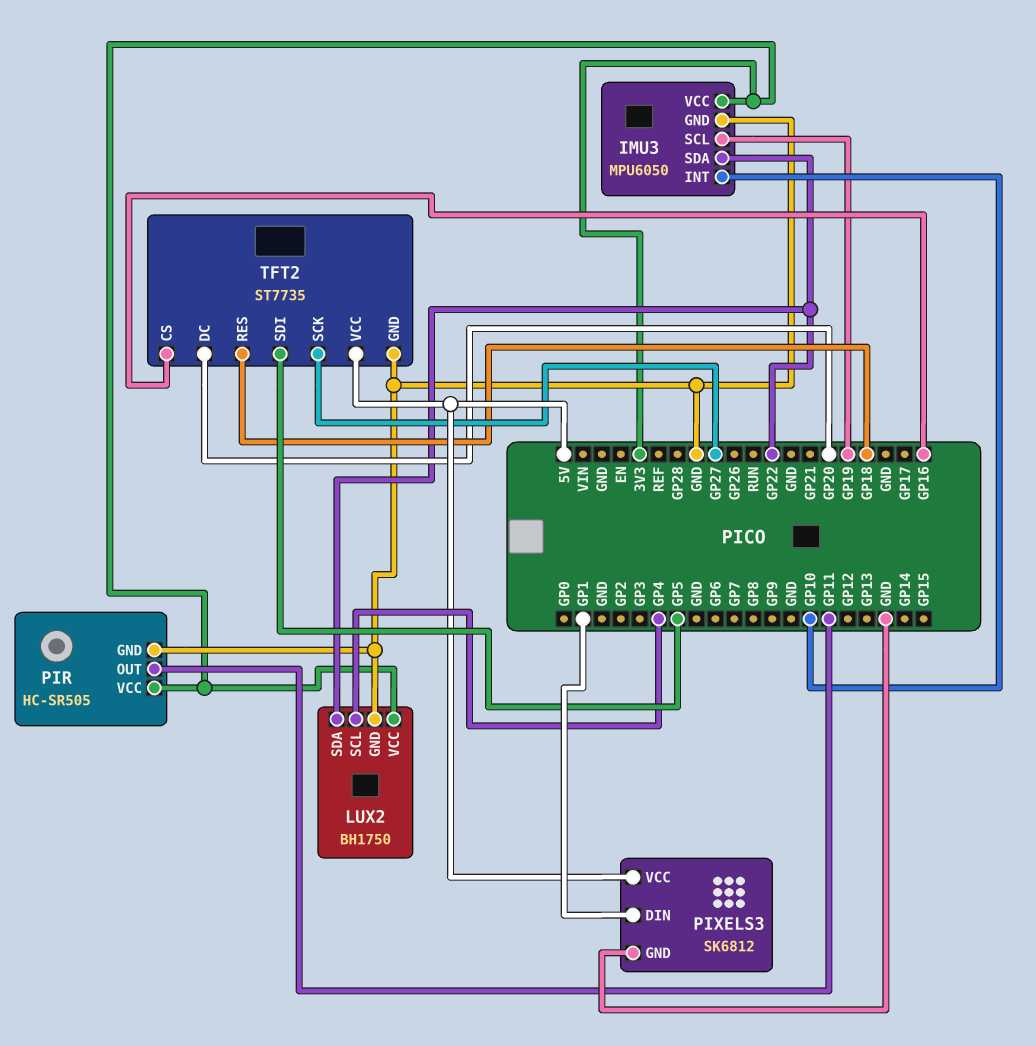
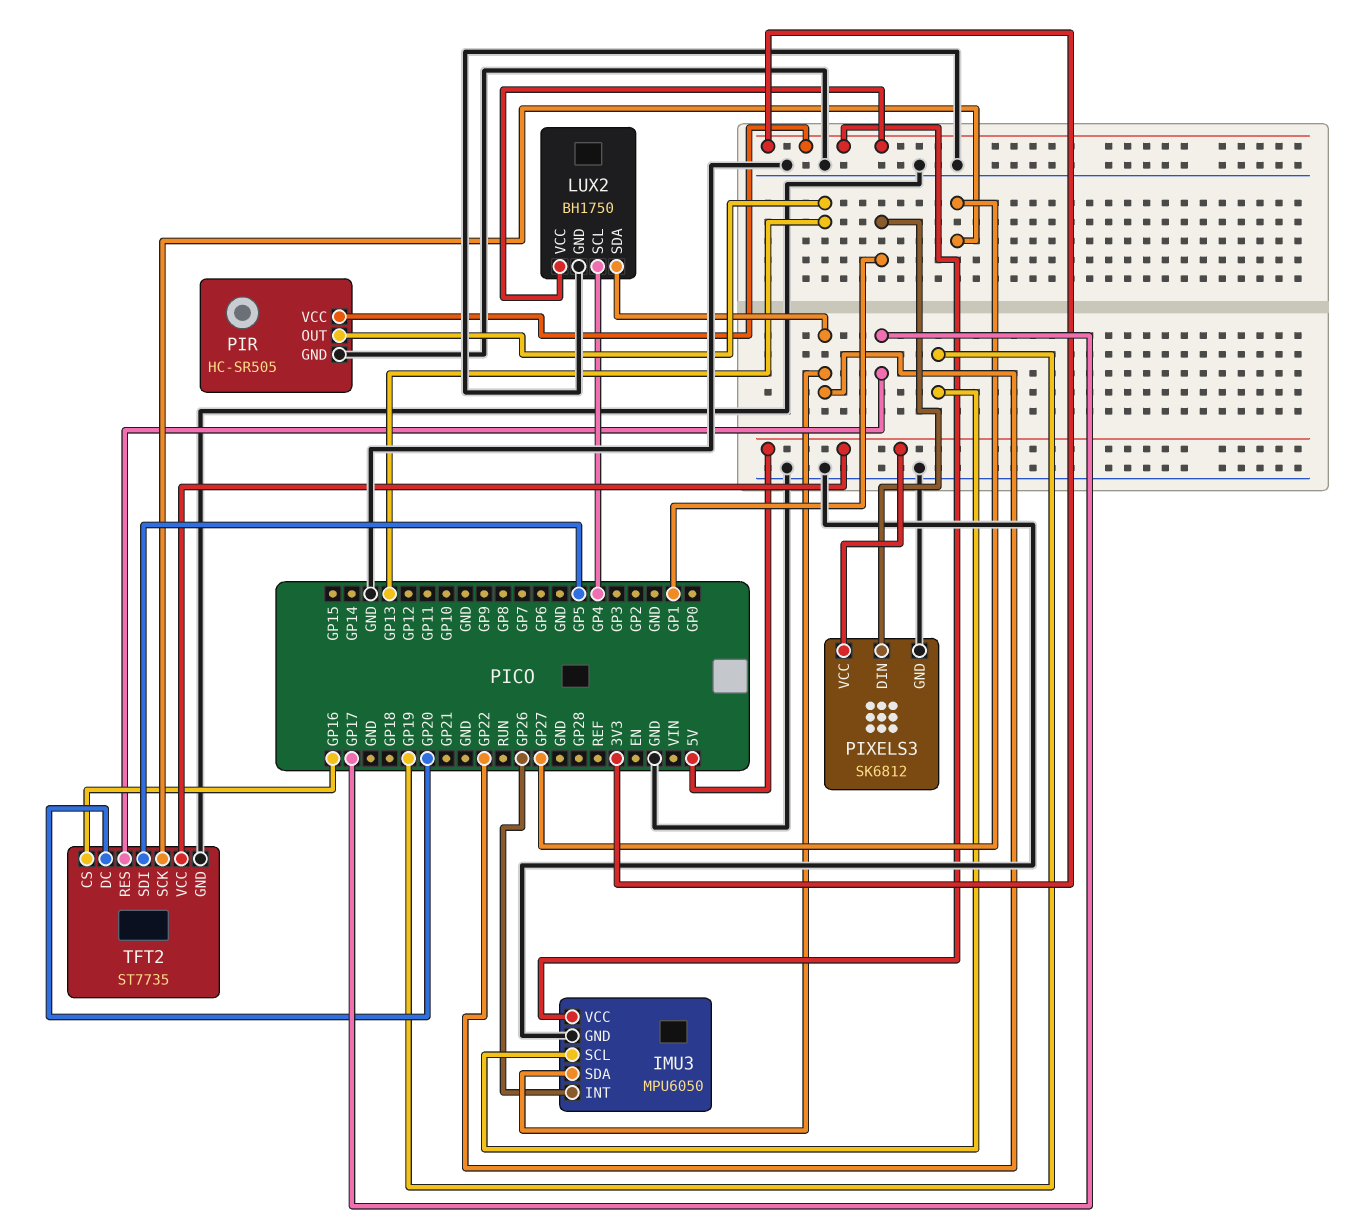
IMU3 pin INT: GP10 -> GP26
PIR pin OUT: GP11 -> GP13
TFT2 pin RES: GP18 -> GP17

